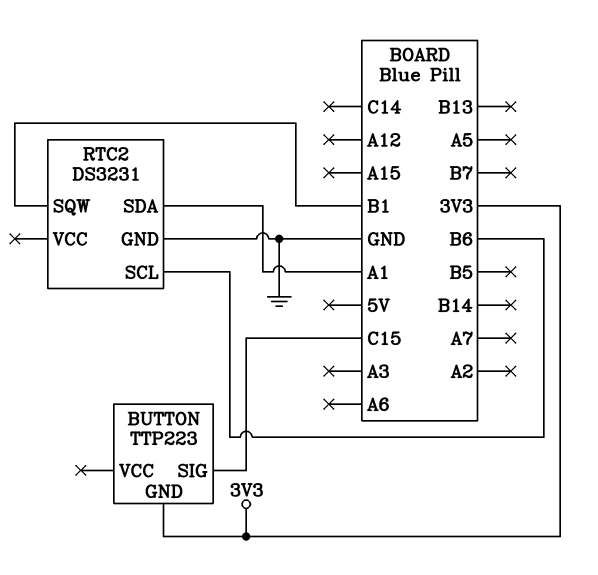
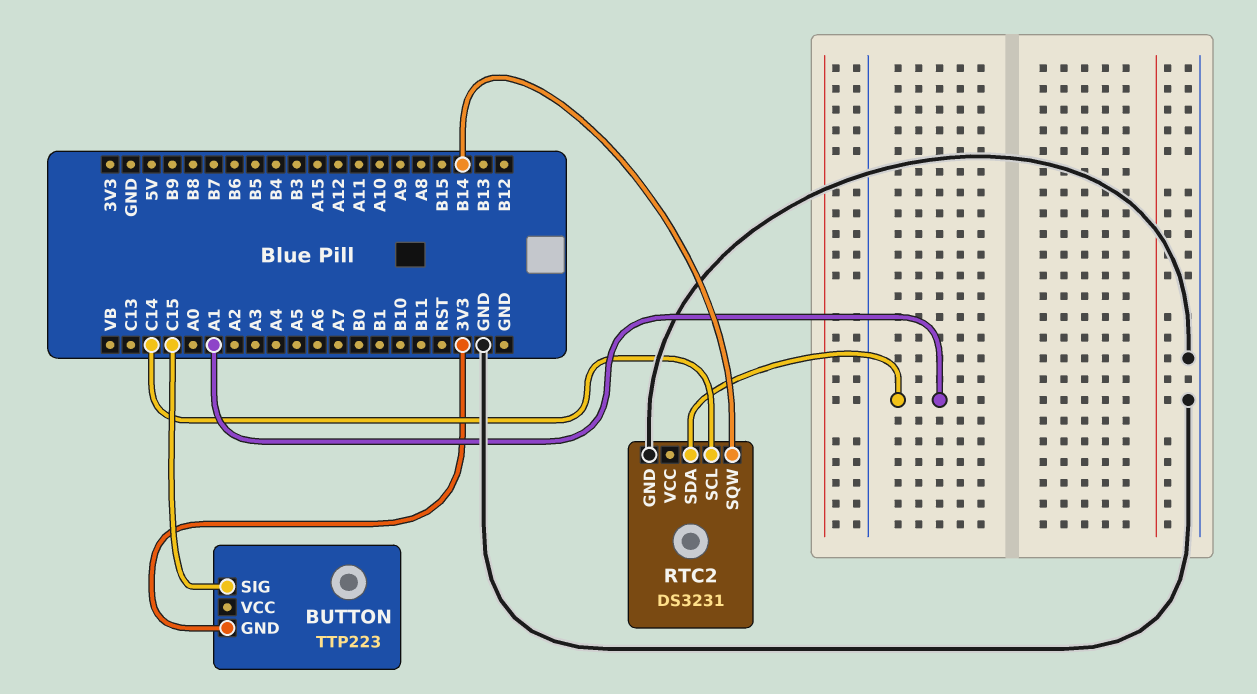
RTC2 pin SCL: B6 -> C14
RTC2 pin SQW: B1 -> B14

